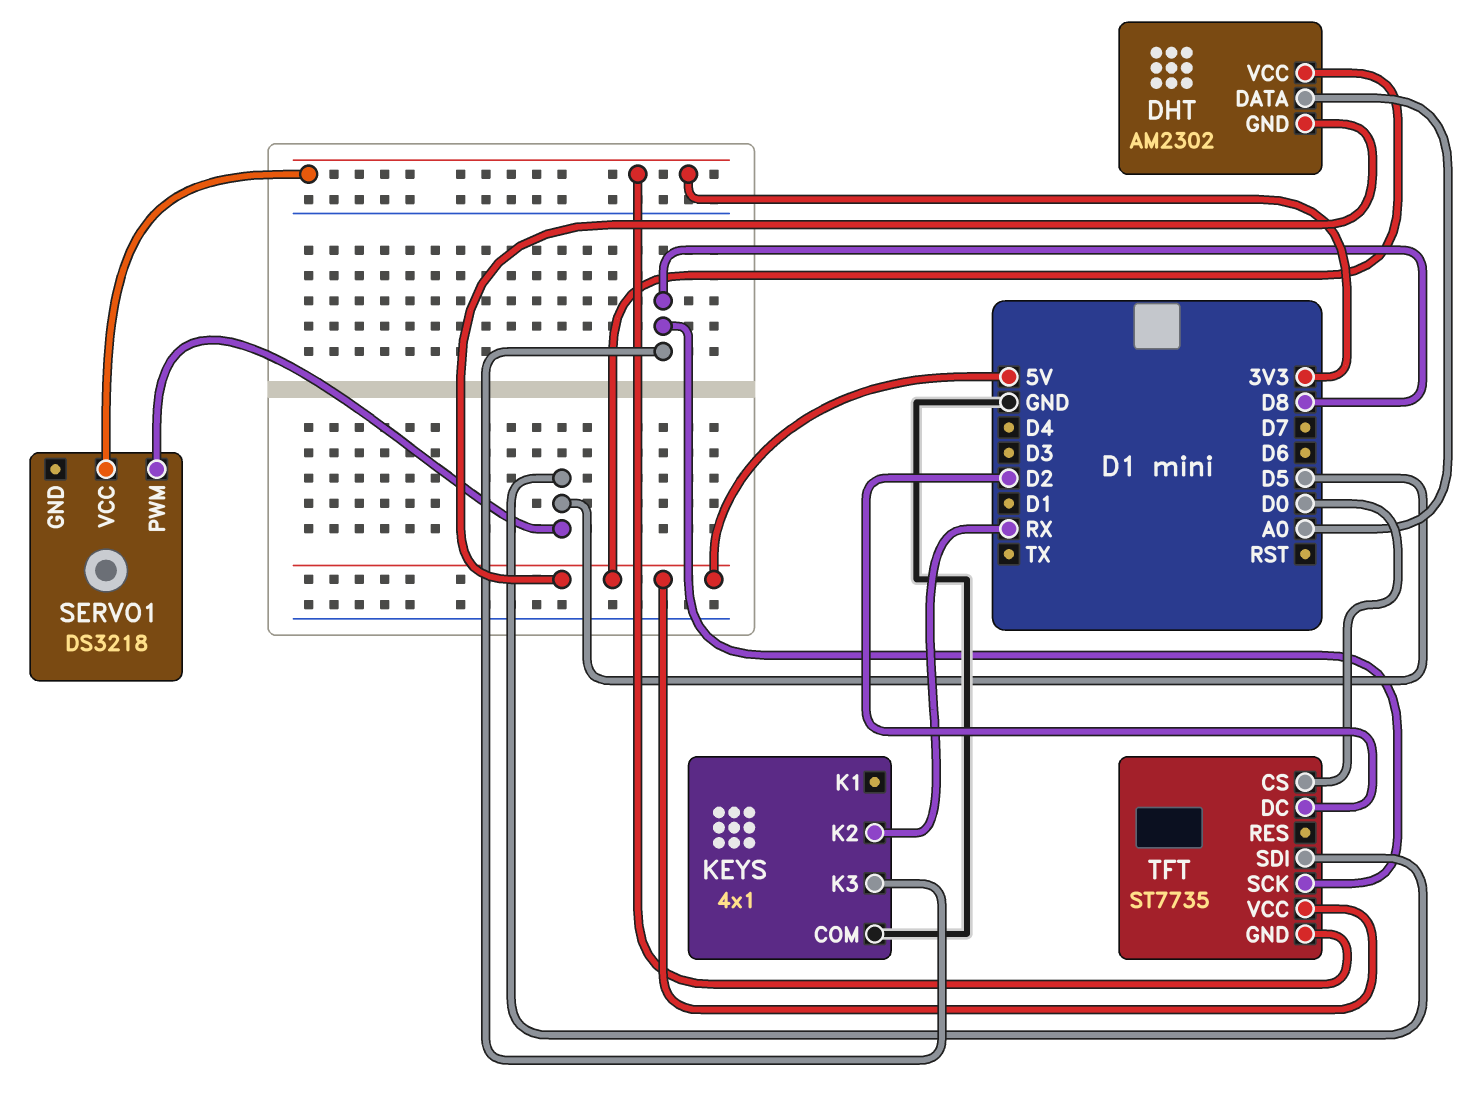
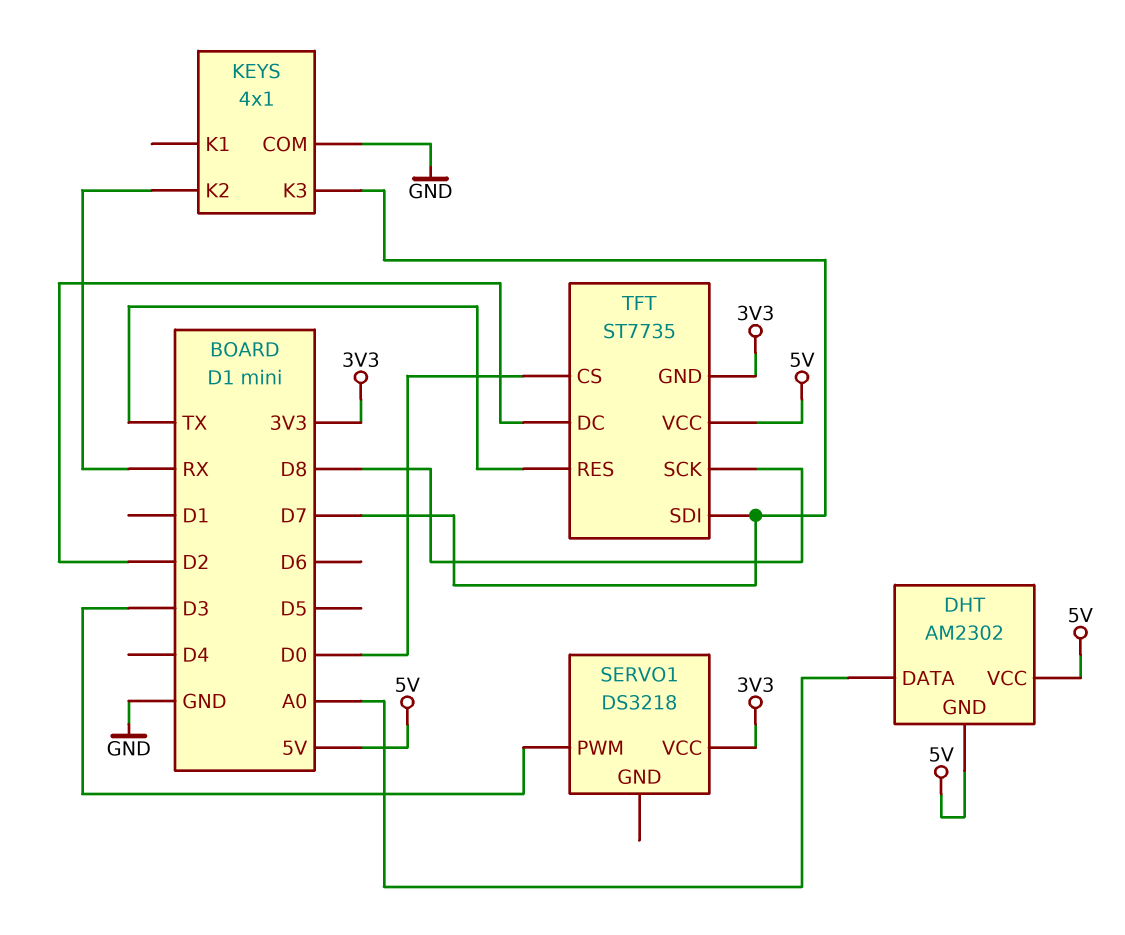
KEYS pin K3: D8 -> D7
SERVO1 pin PWM: D5 -> D3
TFT pin RES: none -> TX
TFT pin SDI: D5 -> D7

